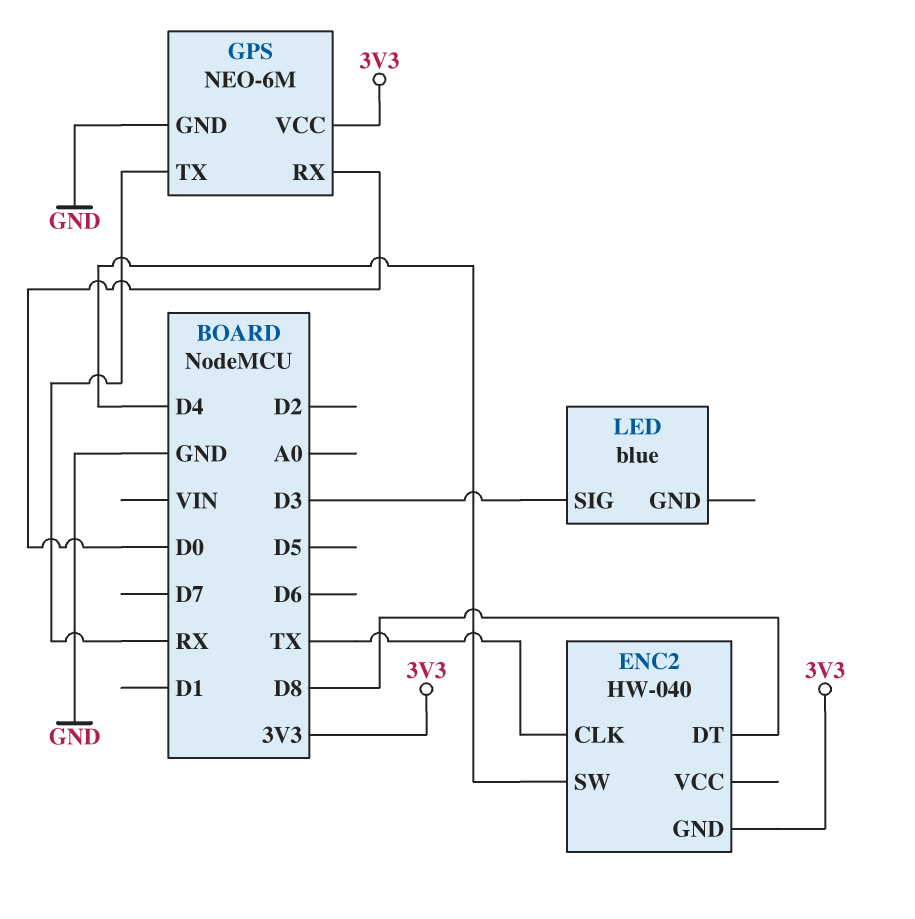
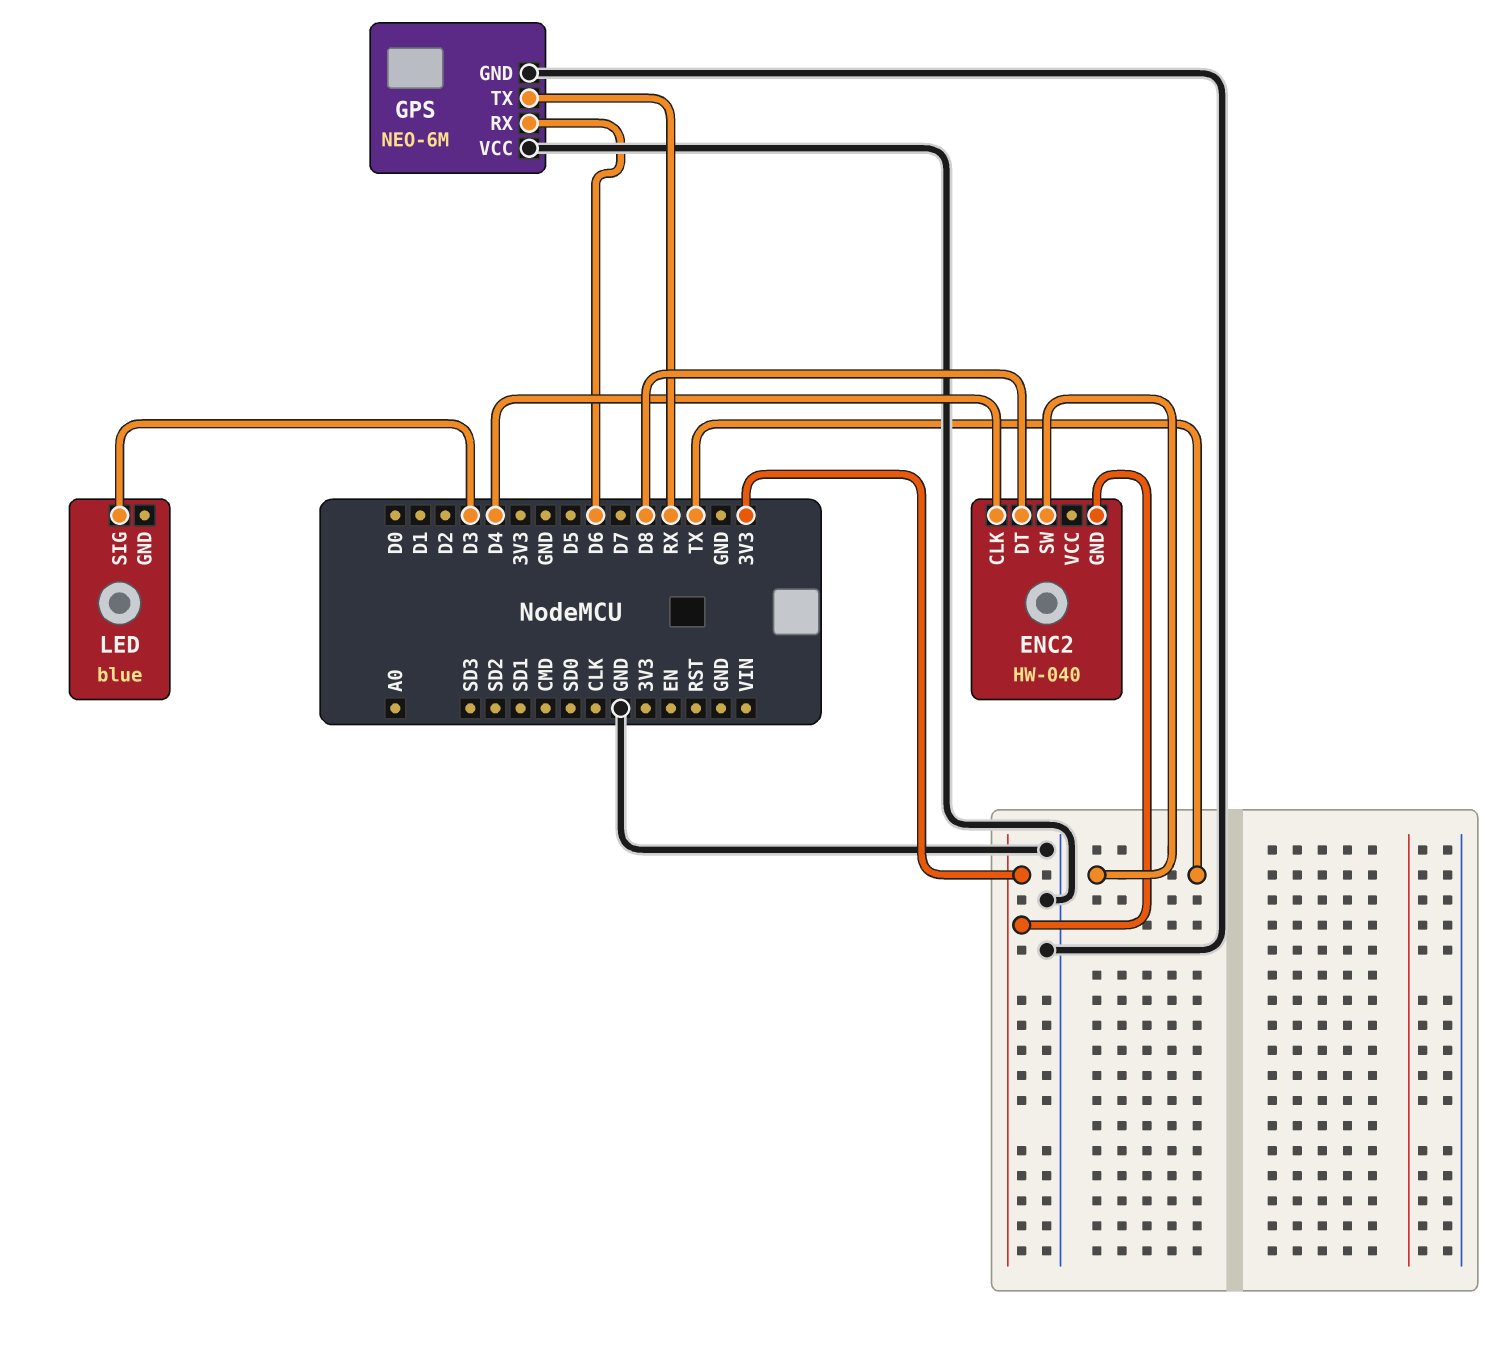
ENC2 pin CLK: TX -> D4
ENC2 pin SW: D4 -> TX
GPS pin RX: D0 -> D6
GPS pin VCC: 3V3 -> GND

